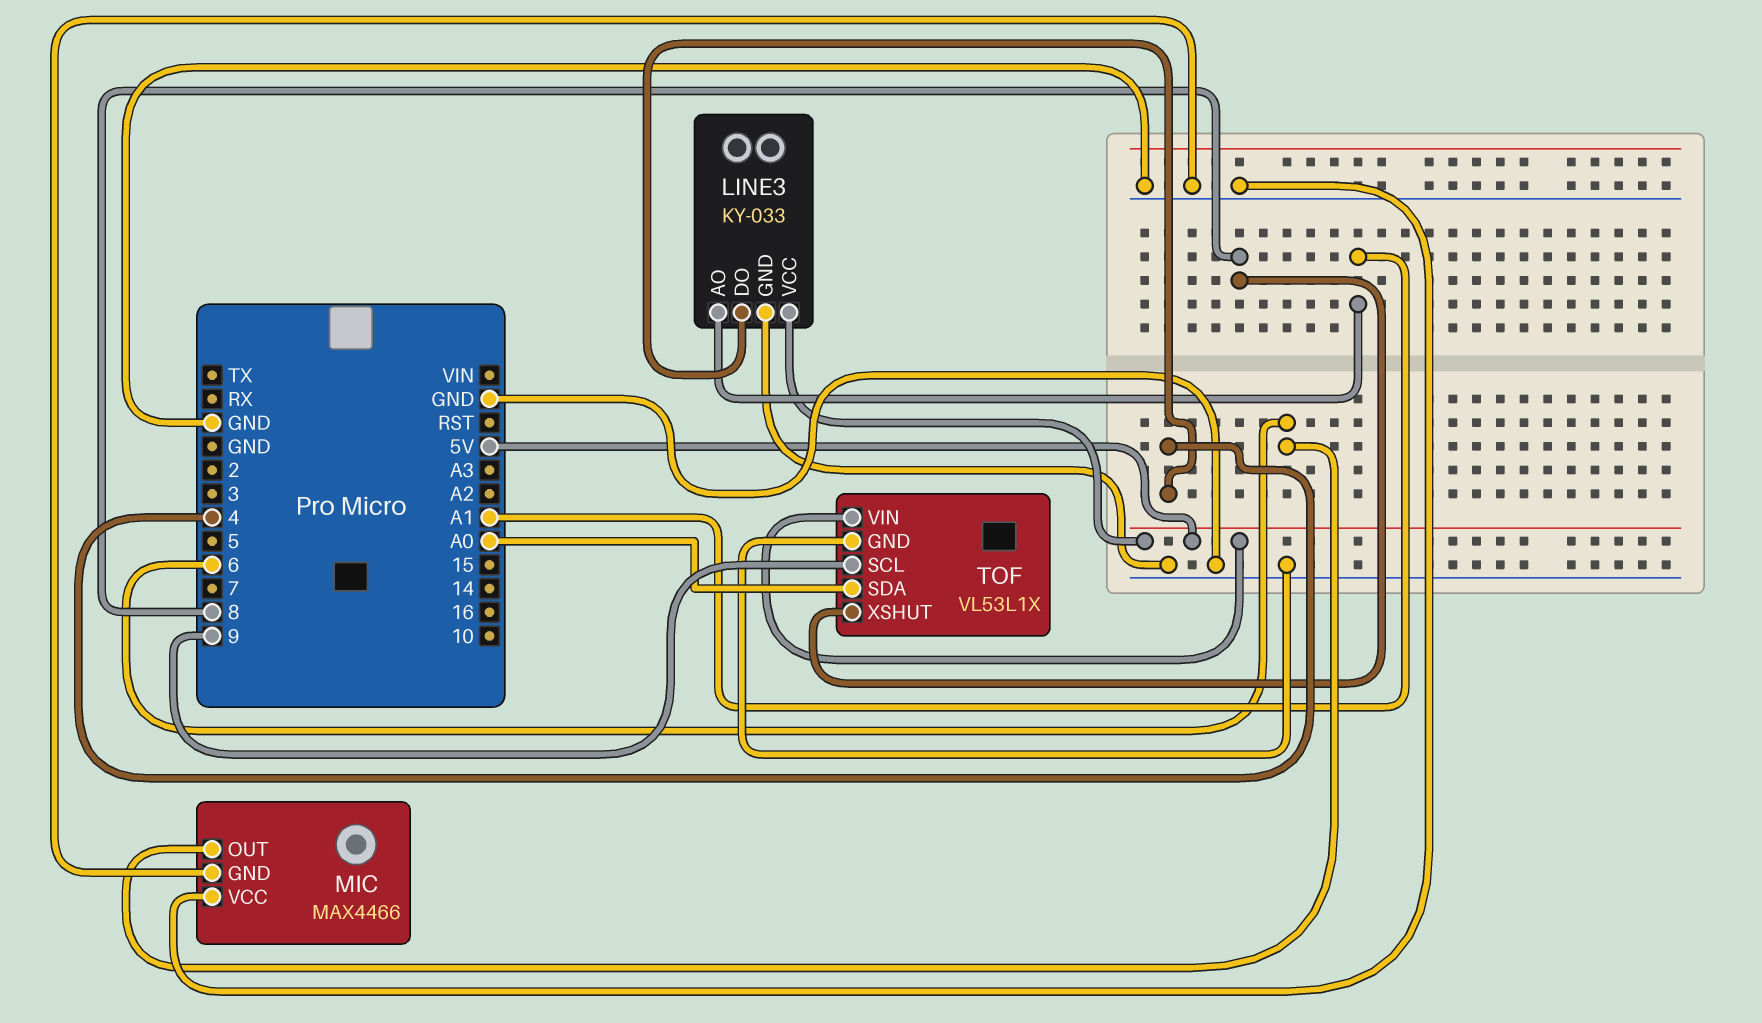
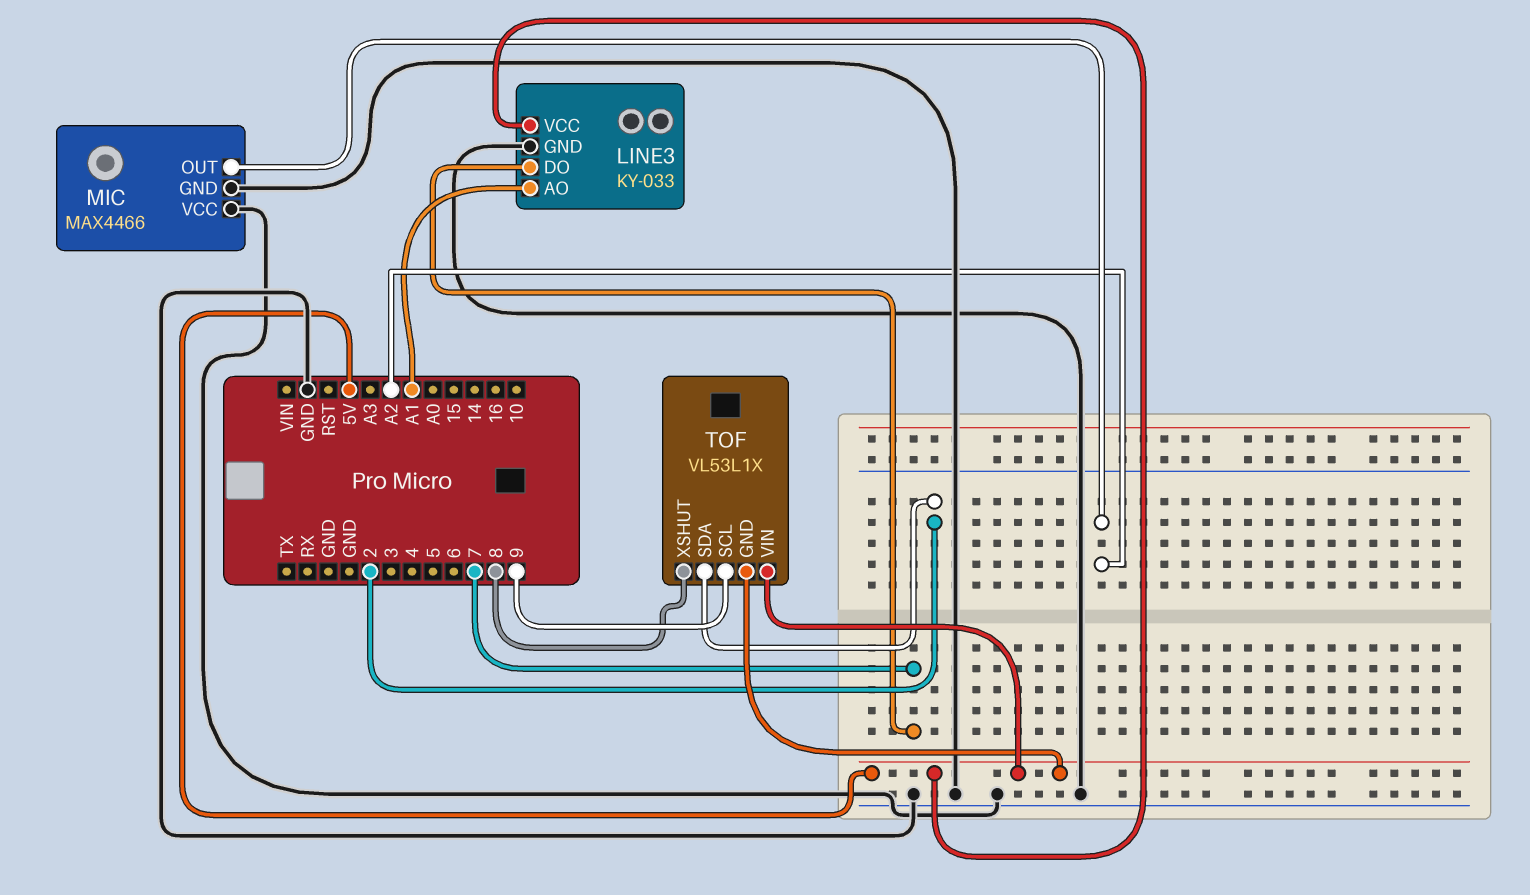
LINE3 pin DO: 4 -> 7
MIC pin OUT: 6 -> A2
TOF pin GND: GND -> 5V
TOF pin SDA: A0 -> 2

